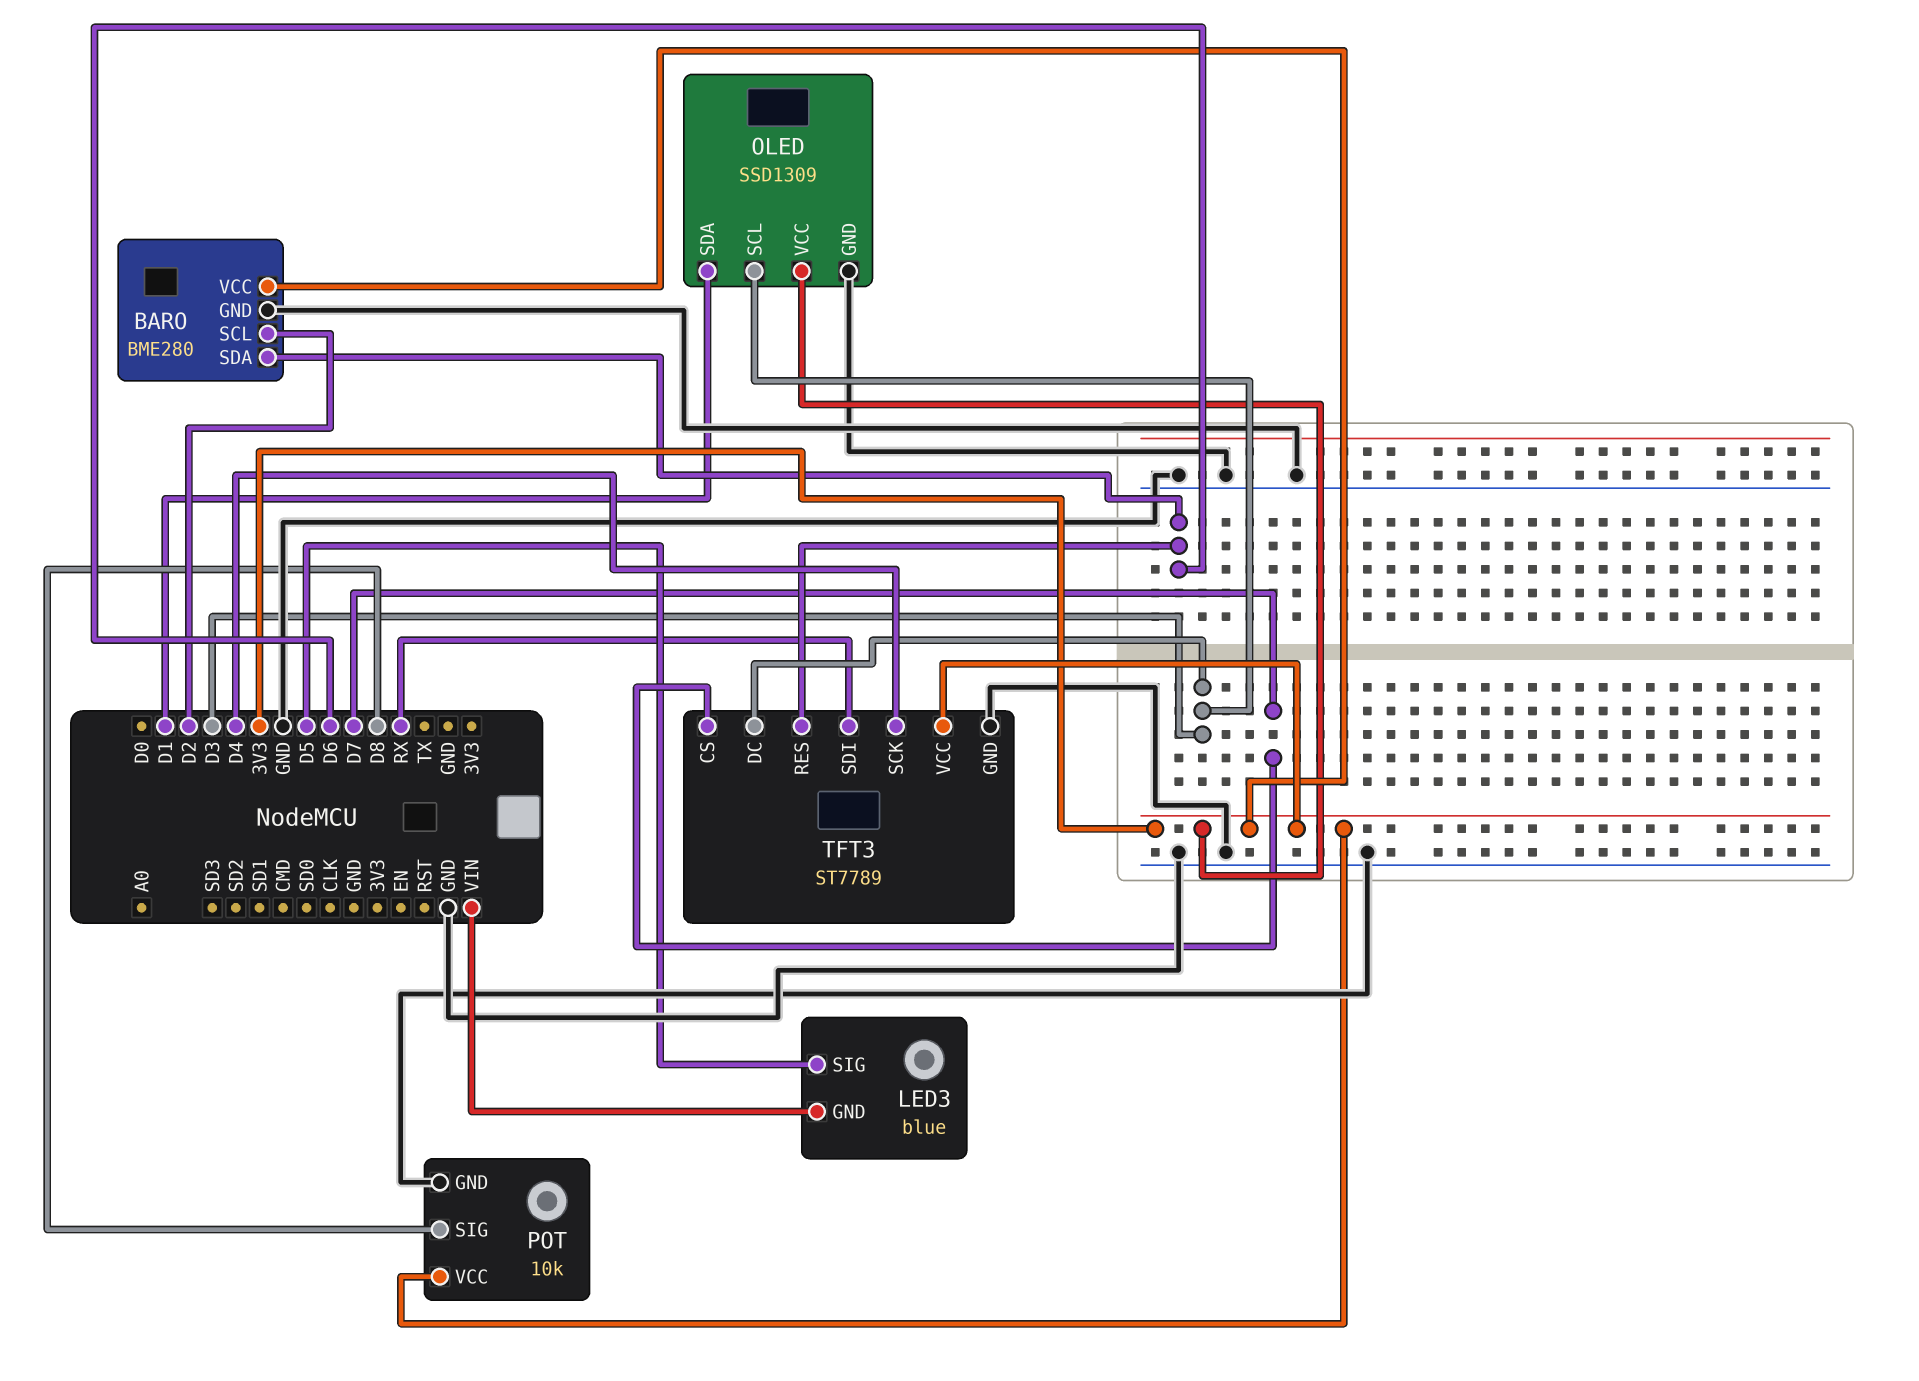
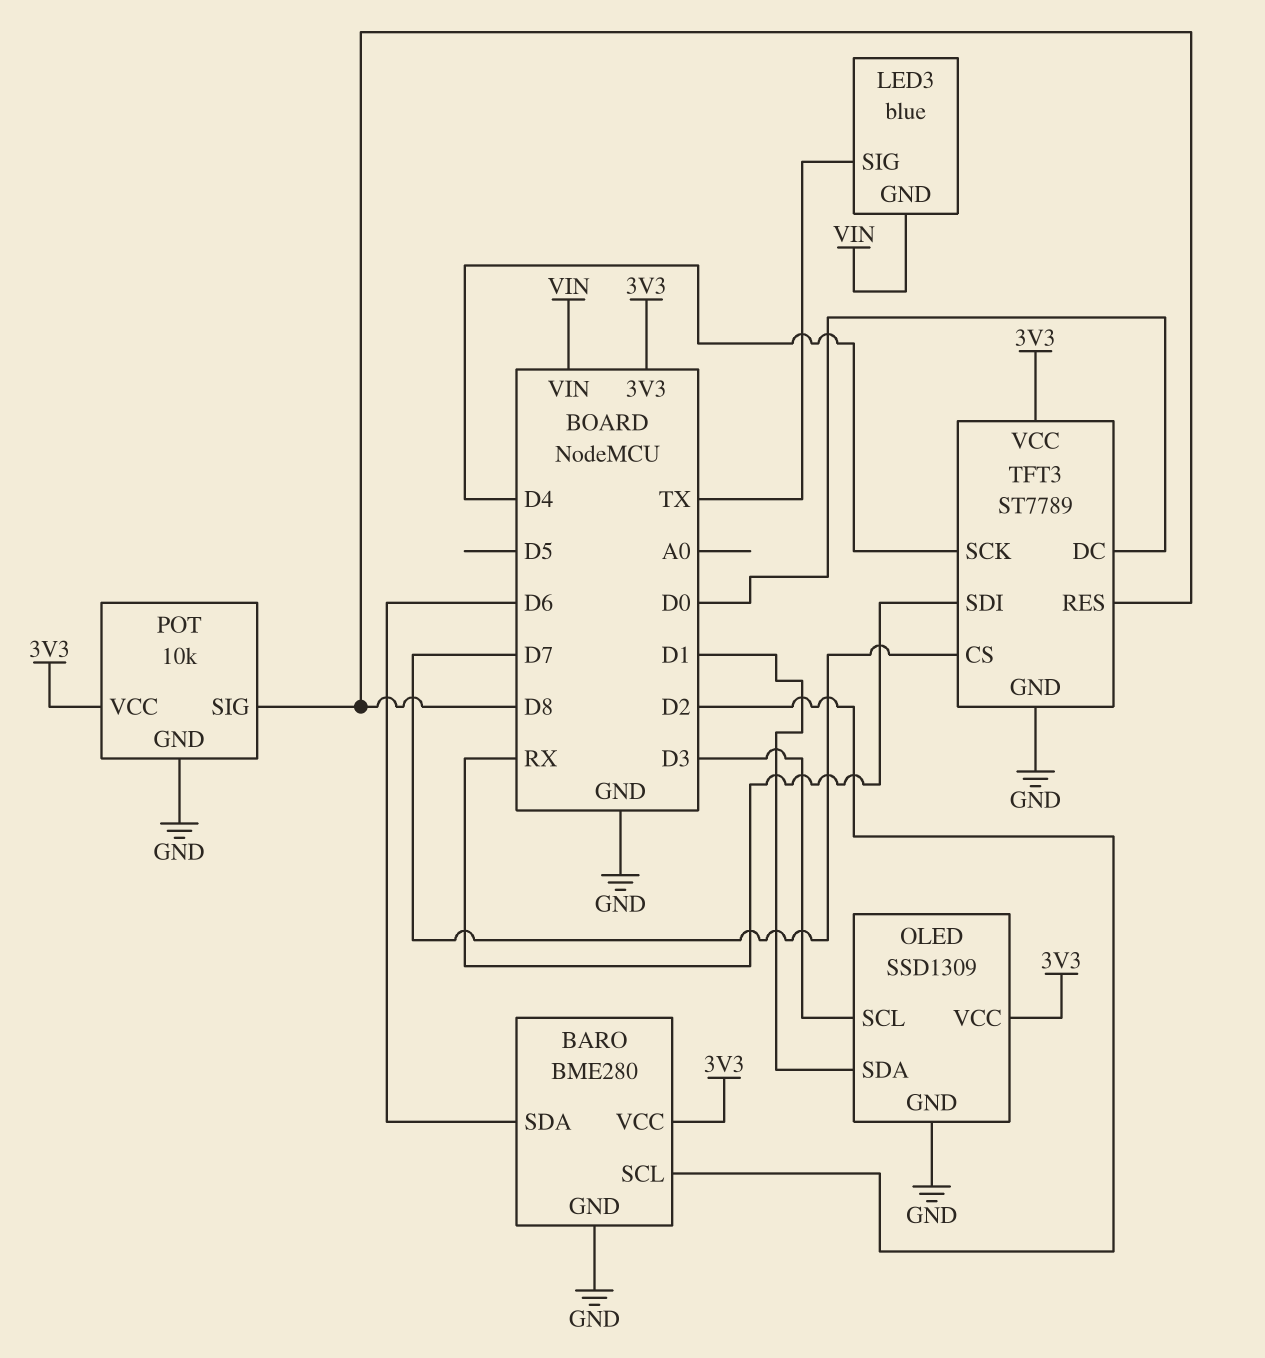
LED3 pin SIG: D5 -> TX
TFT3 pin DC: D3 -> D0
TFT3 pin RES: D6 -> D8

